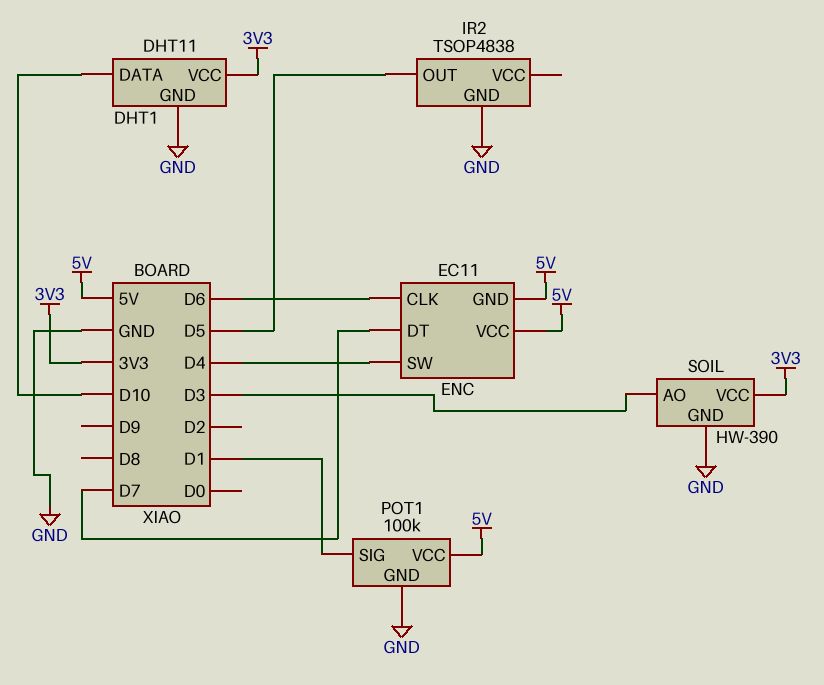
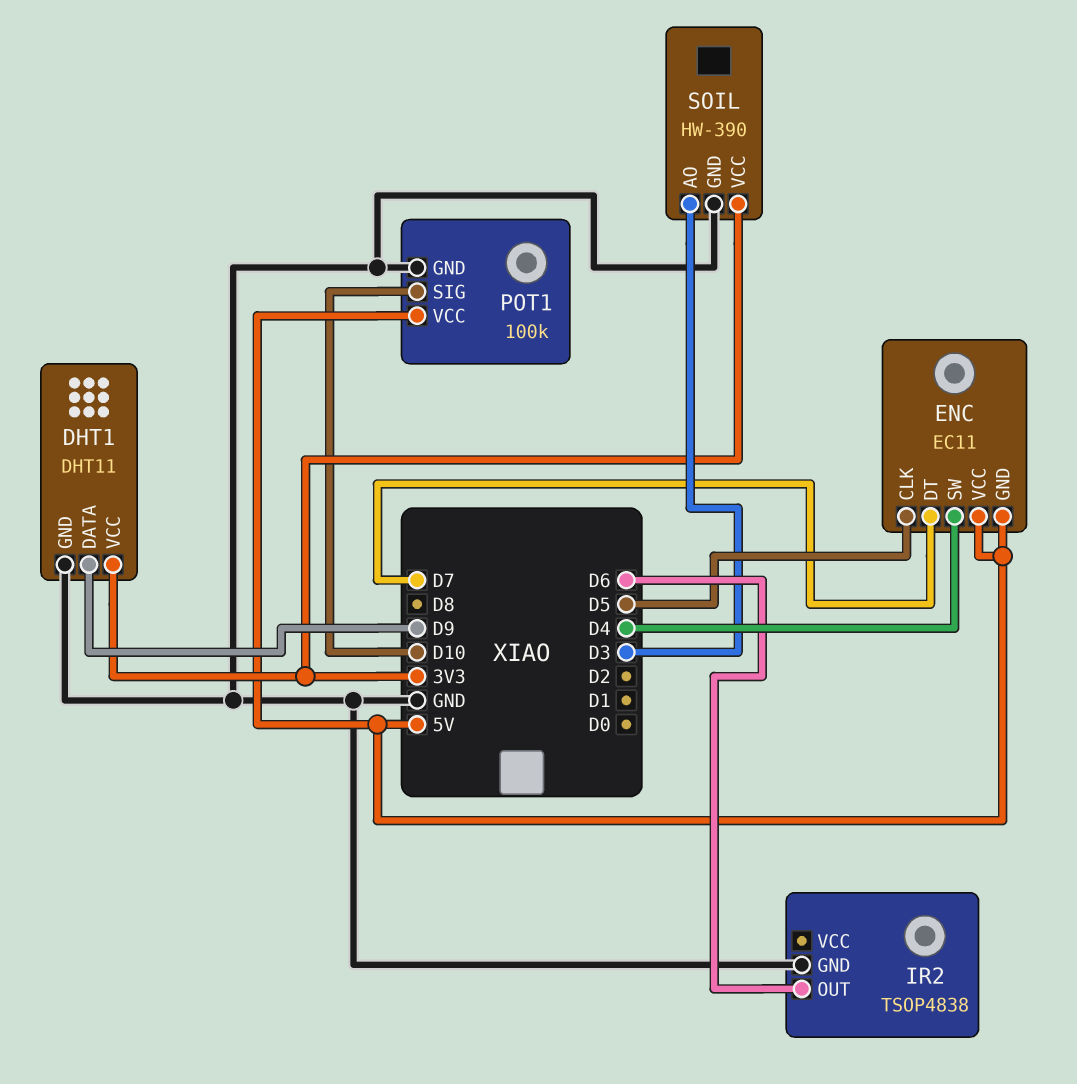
DHT1 pin DATA: D10 -> D9
ENC pin CLK: D6 -> D5
IR2 pin OUT: D5 -> D6
POT1 pin SIG: D1 -> D10

